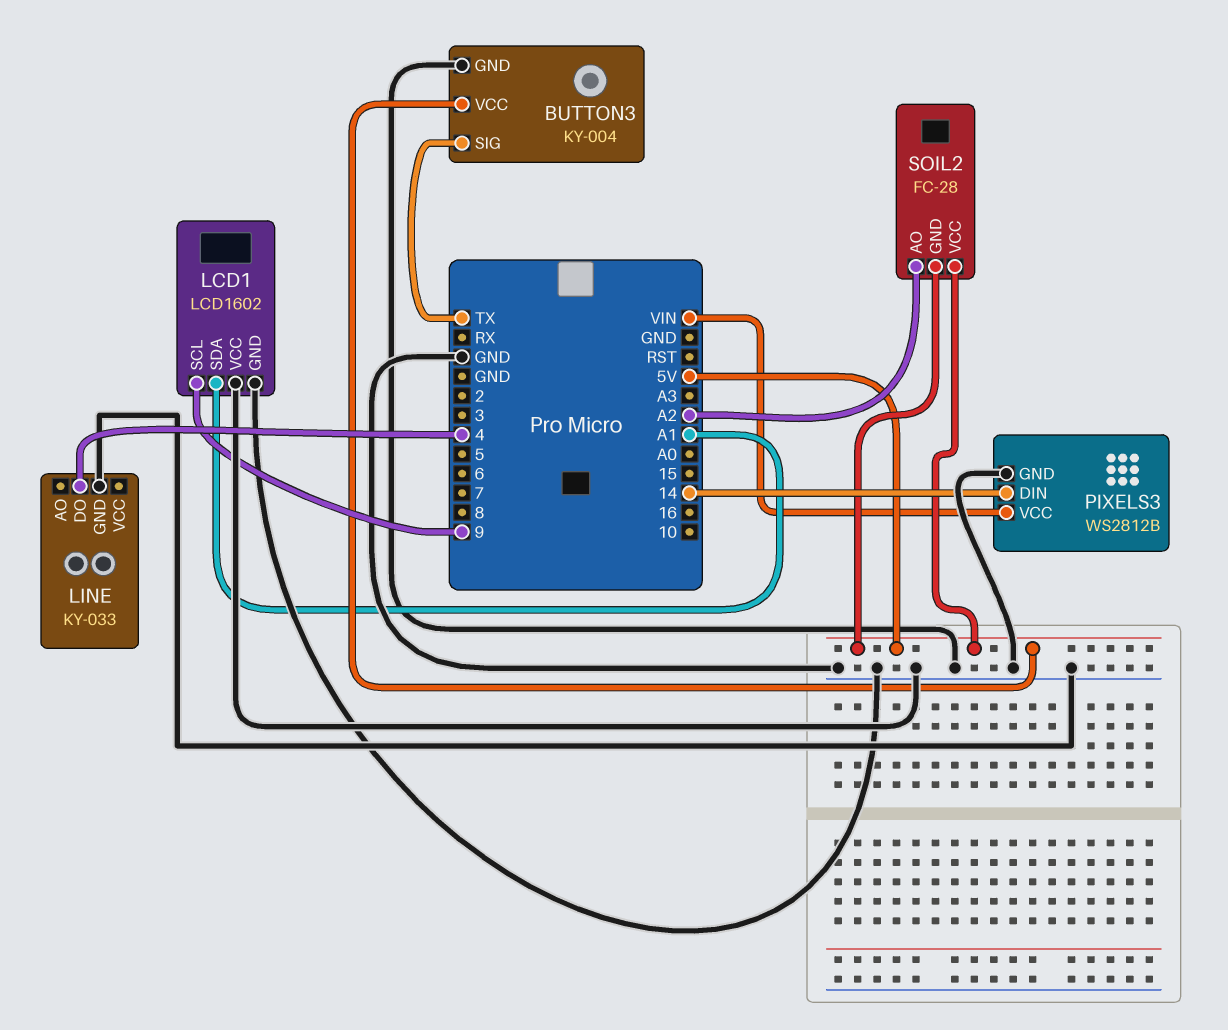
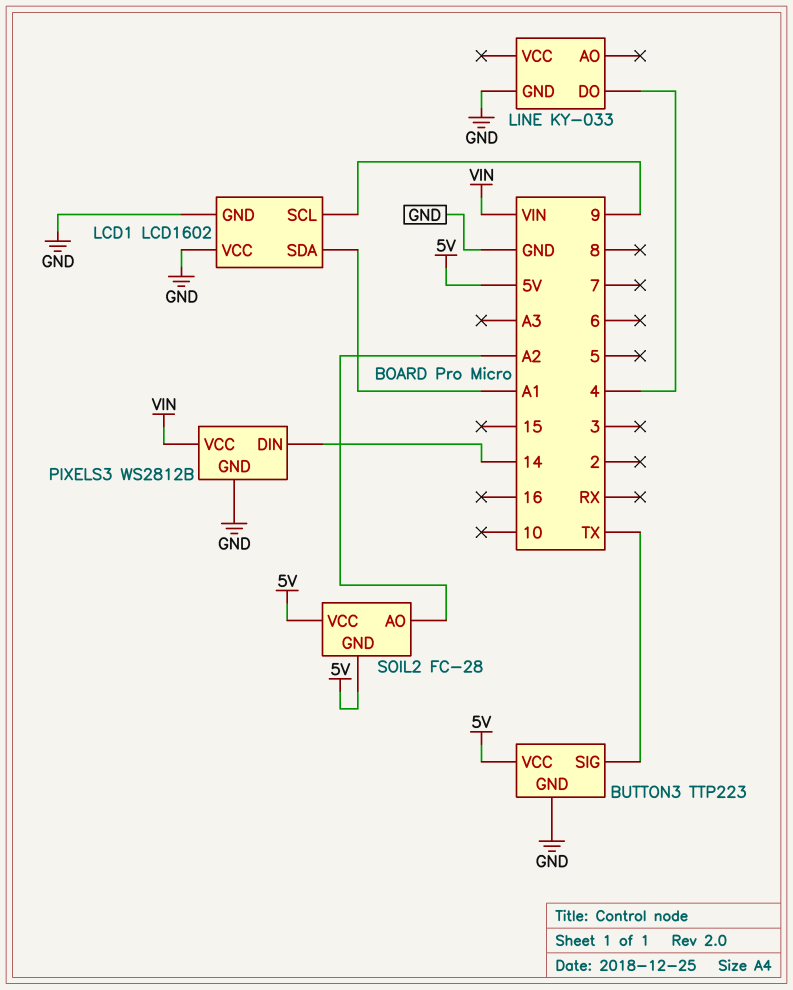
BUTTON3: KY-004 -> TTP223

